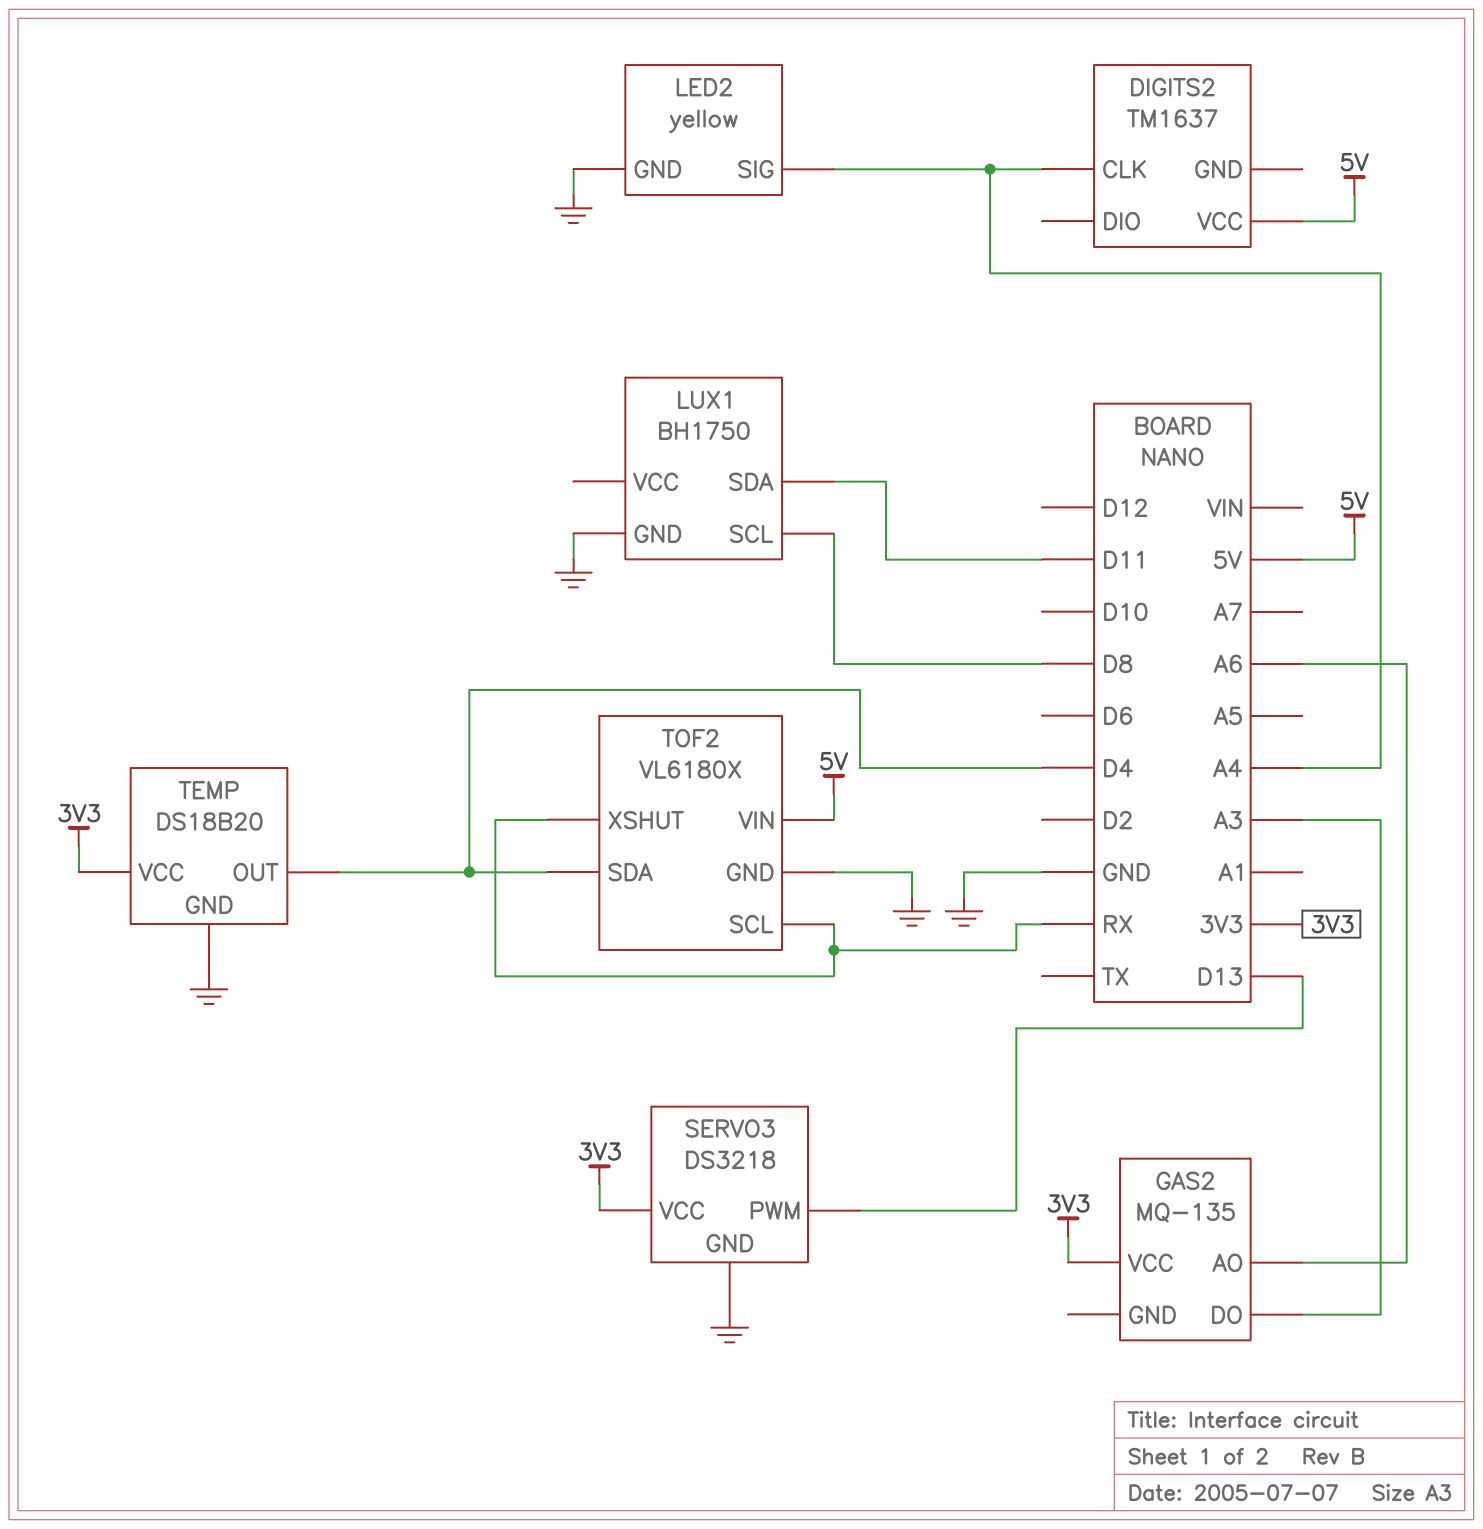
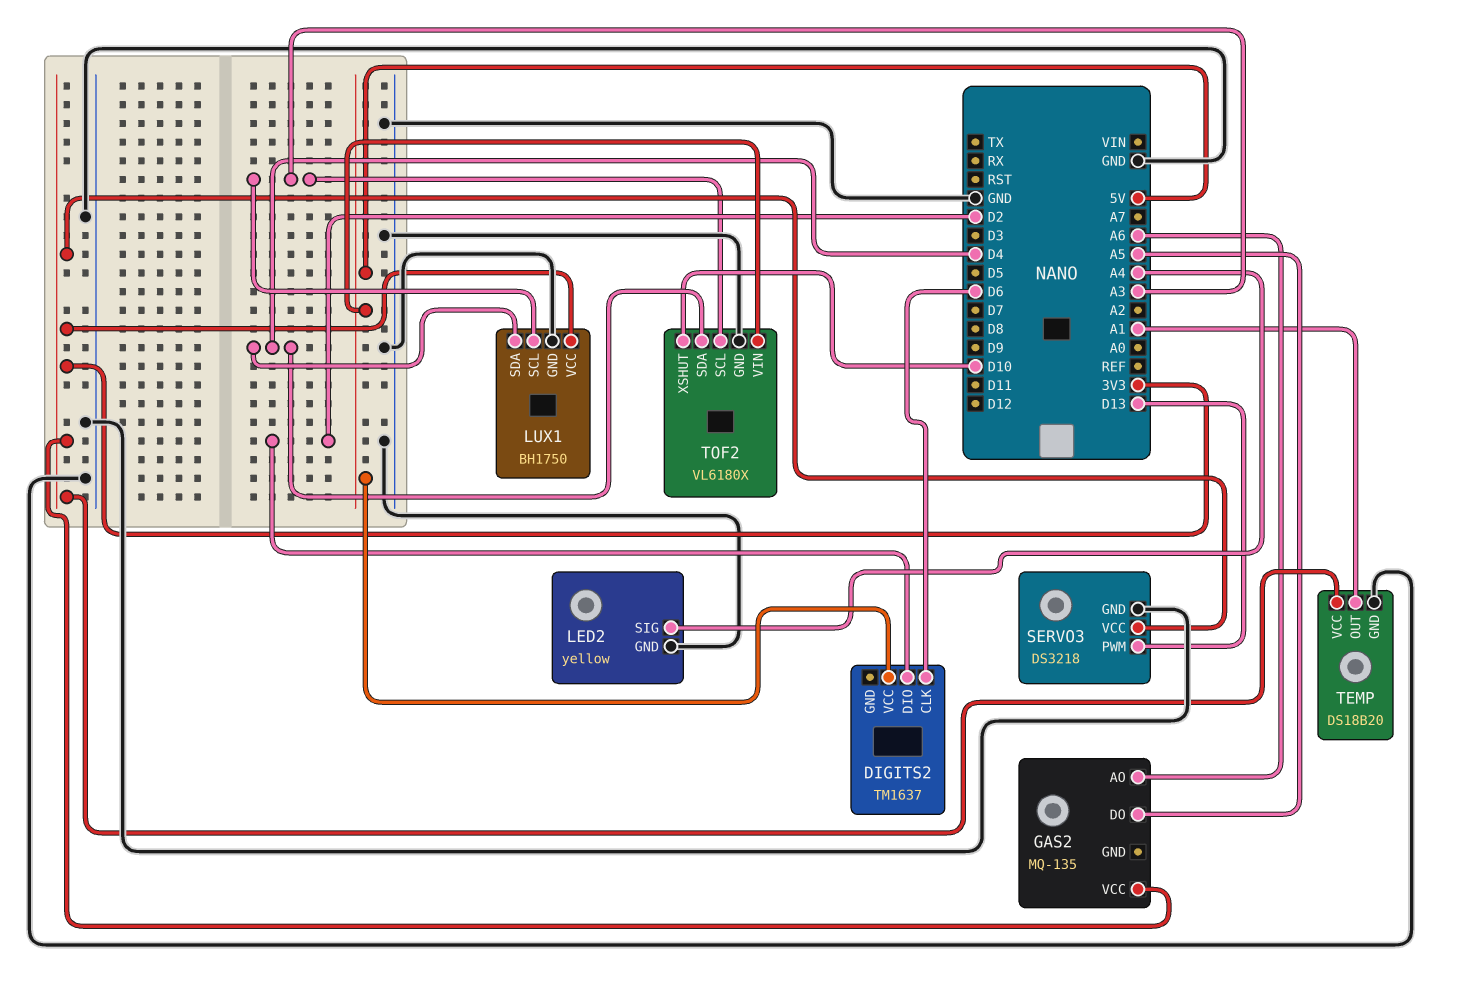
DIGITS2 pin CLK: A4 -> D6
DIGITS2 pin DIO: none -> D2
GAS2 pin DO: A3 -> A5
LUX1 pin SCL: D8 -> A3
LUX1 pin SDA: D11 -> D4
LUX1 pin VCC: none -> 3V3
TEMP pin OUT: D4 -> A1
TOF2 pin SCL: RX -> A3
TOF2 pin XSHUT: RX -> D10

